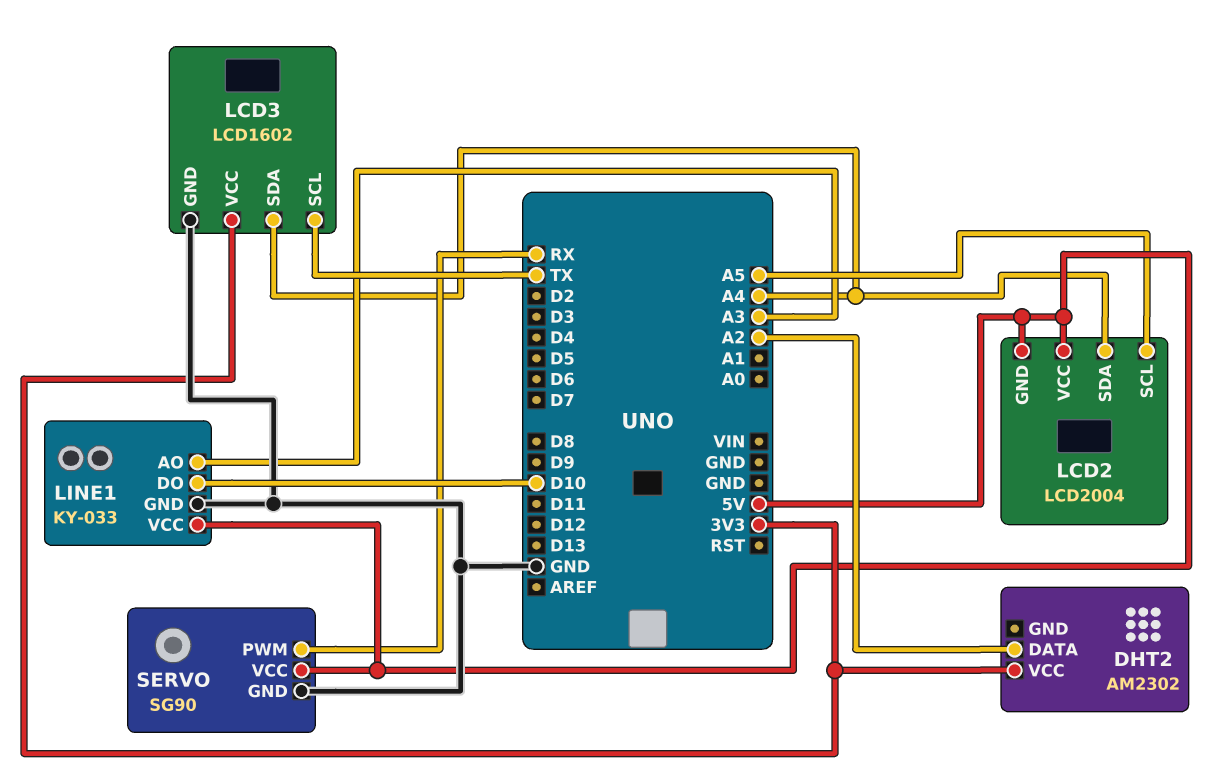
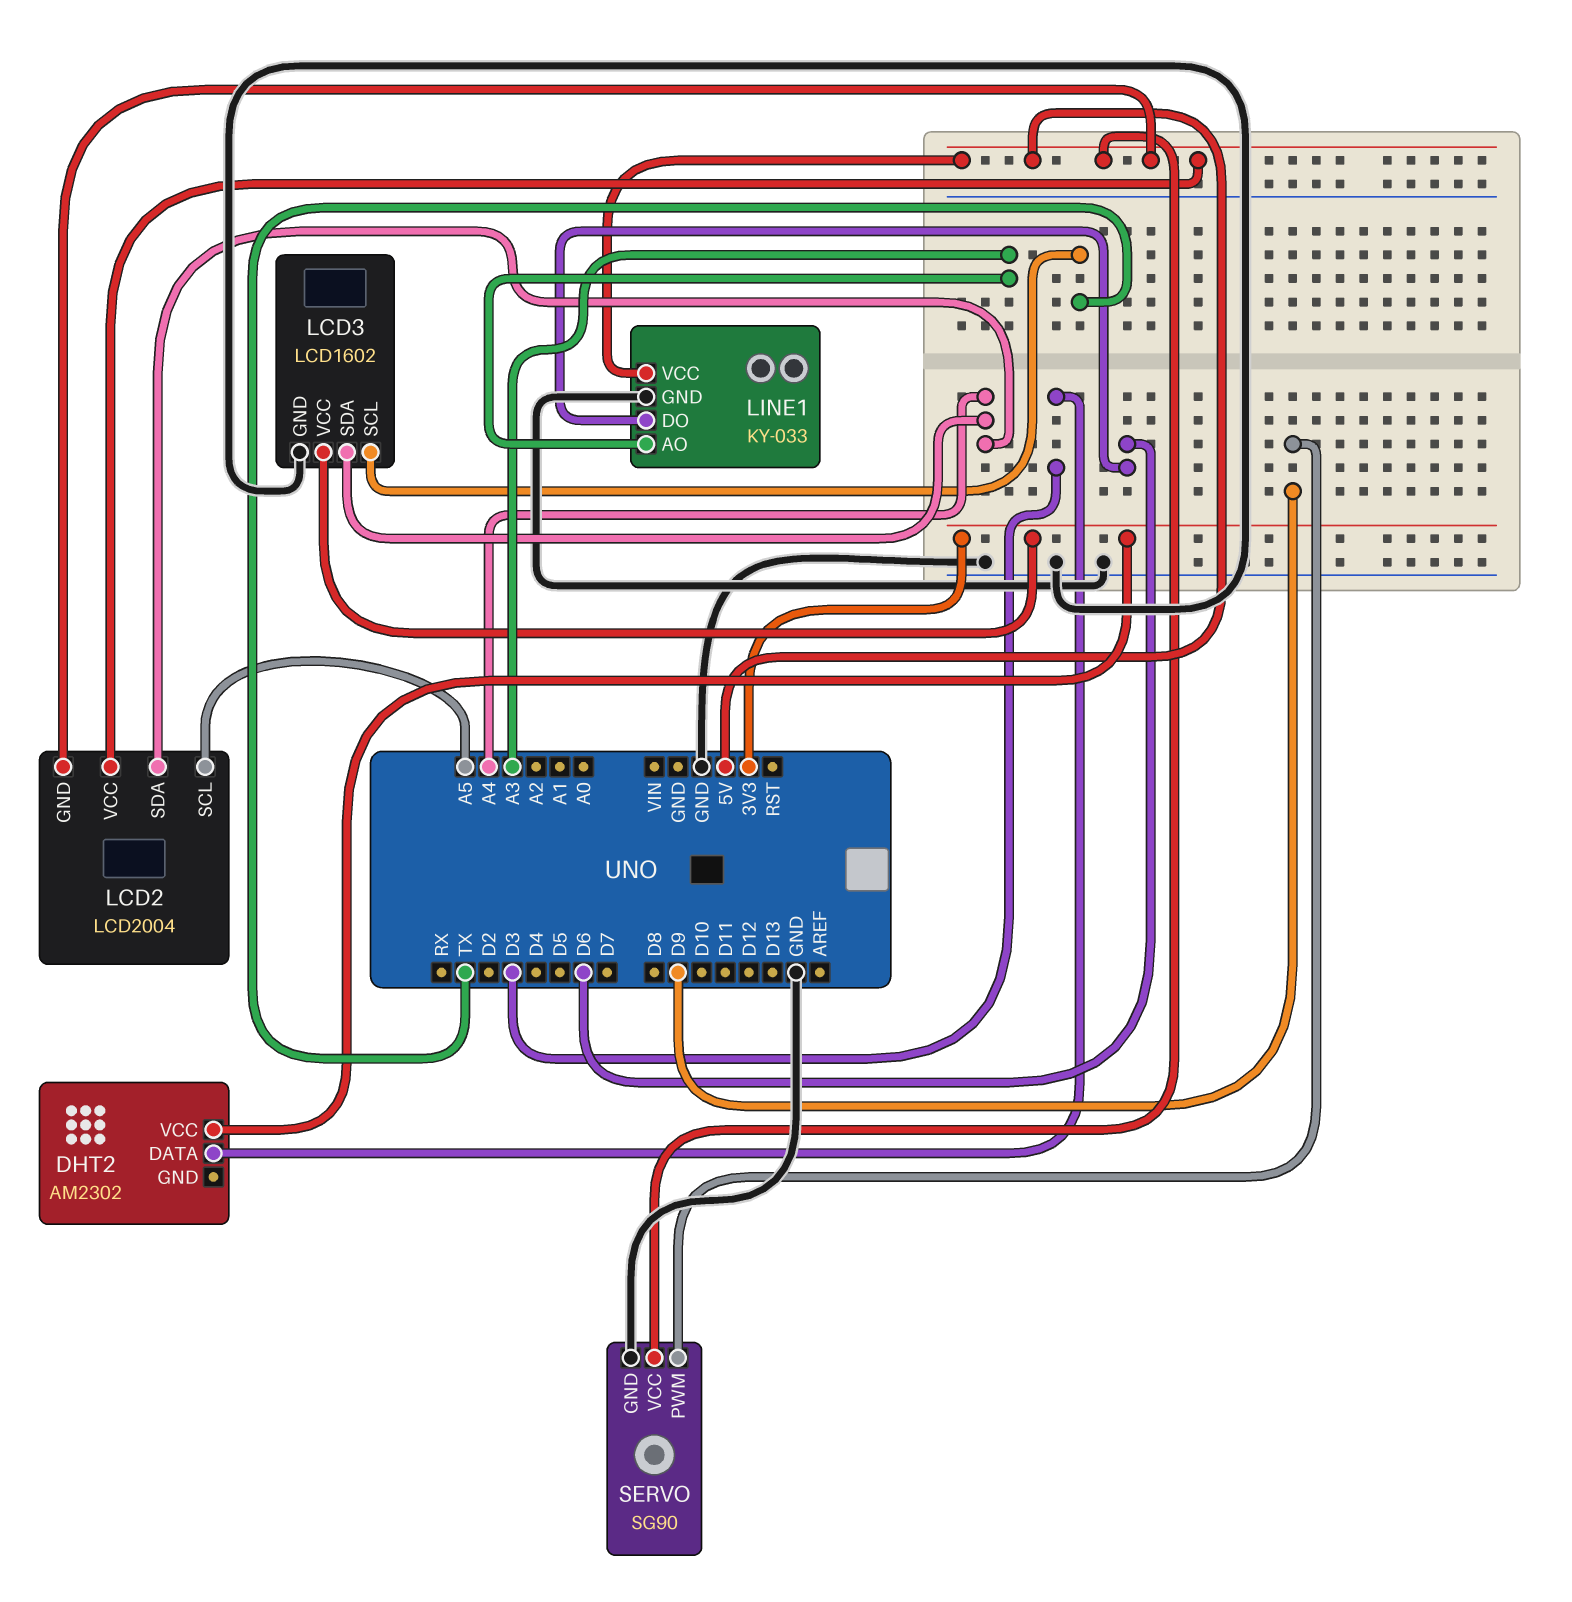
DHT2 pin DATA: A2 -> D3
LINE1 pin DO: D10 -> D6
SERVO pin PWM: RX -> D9

